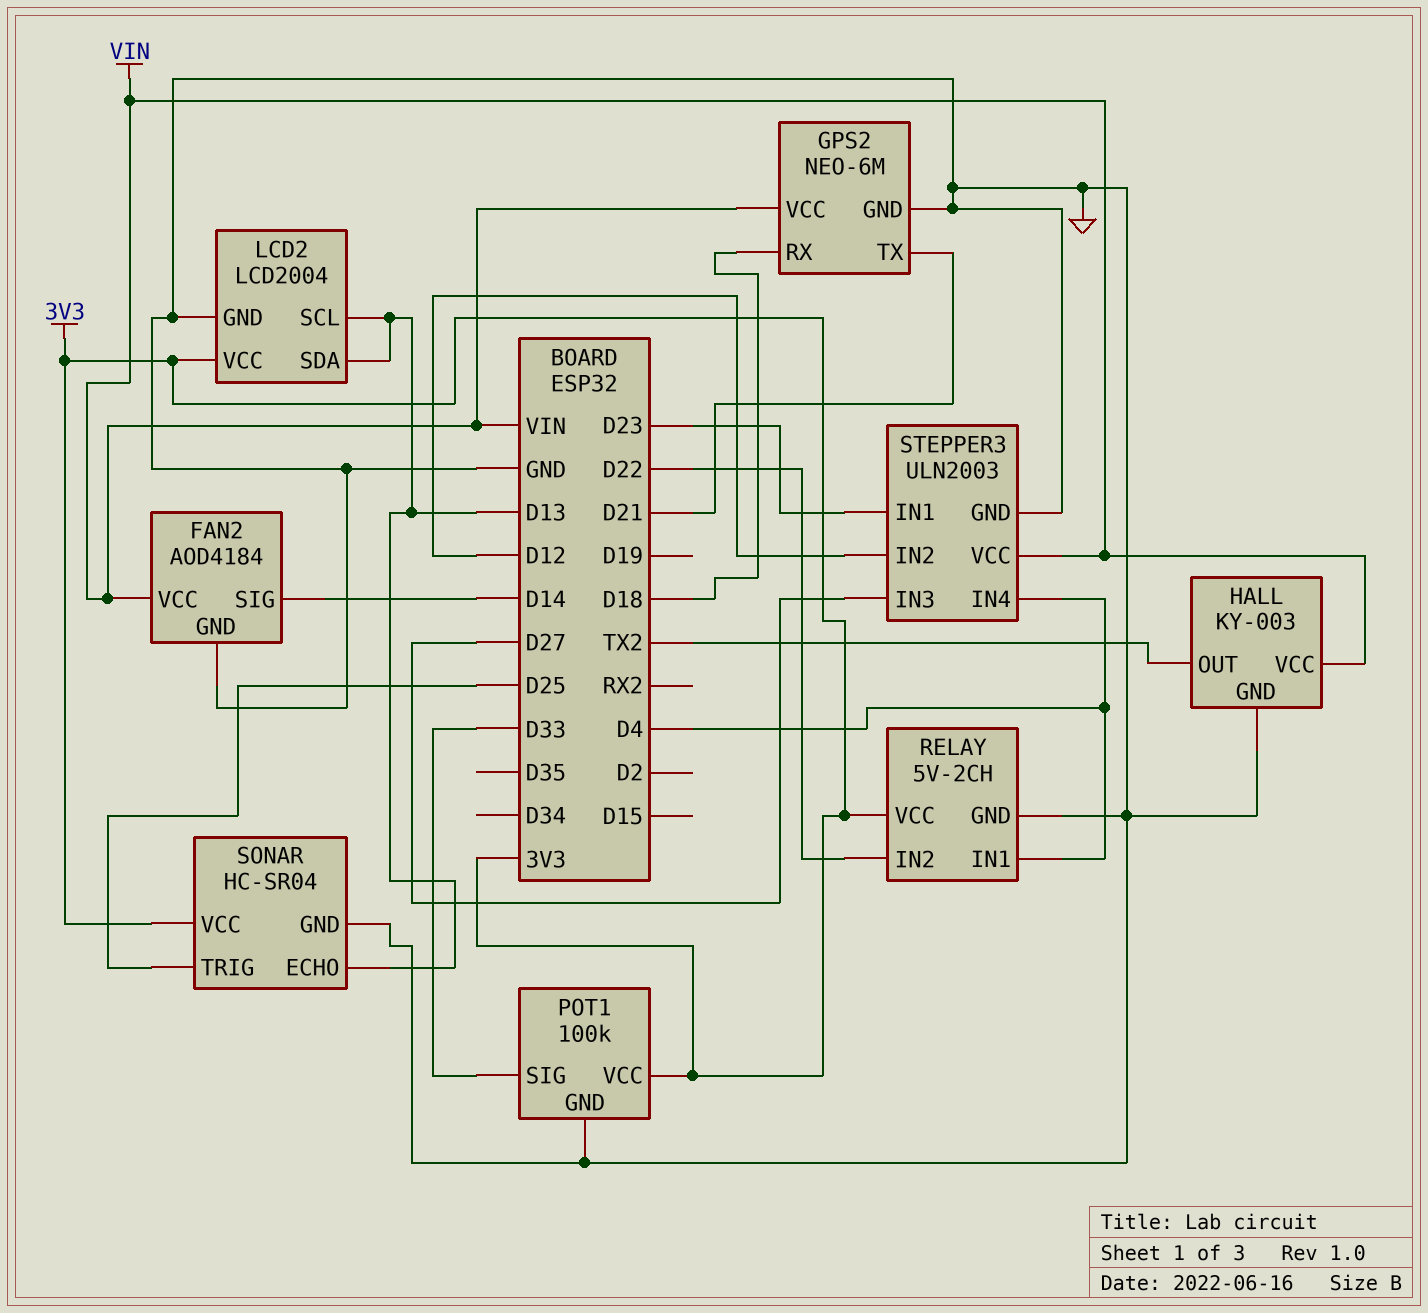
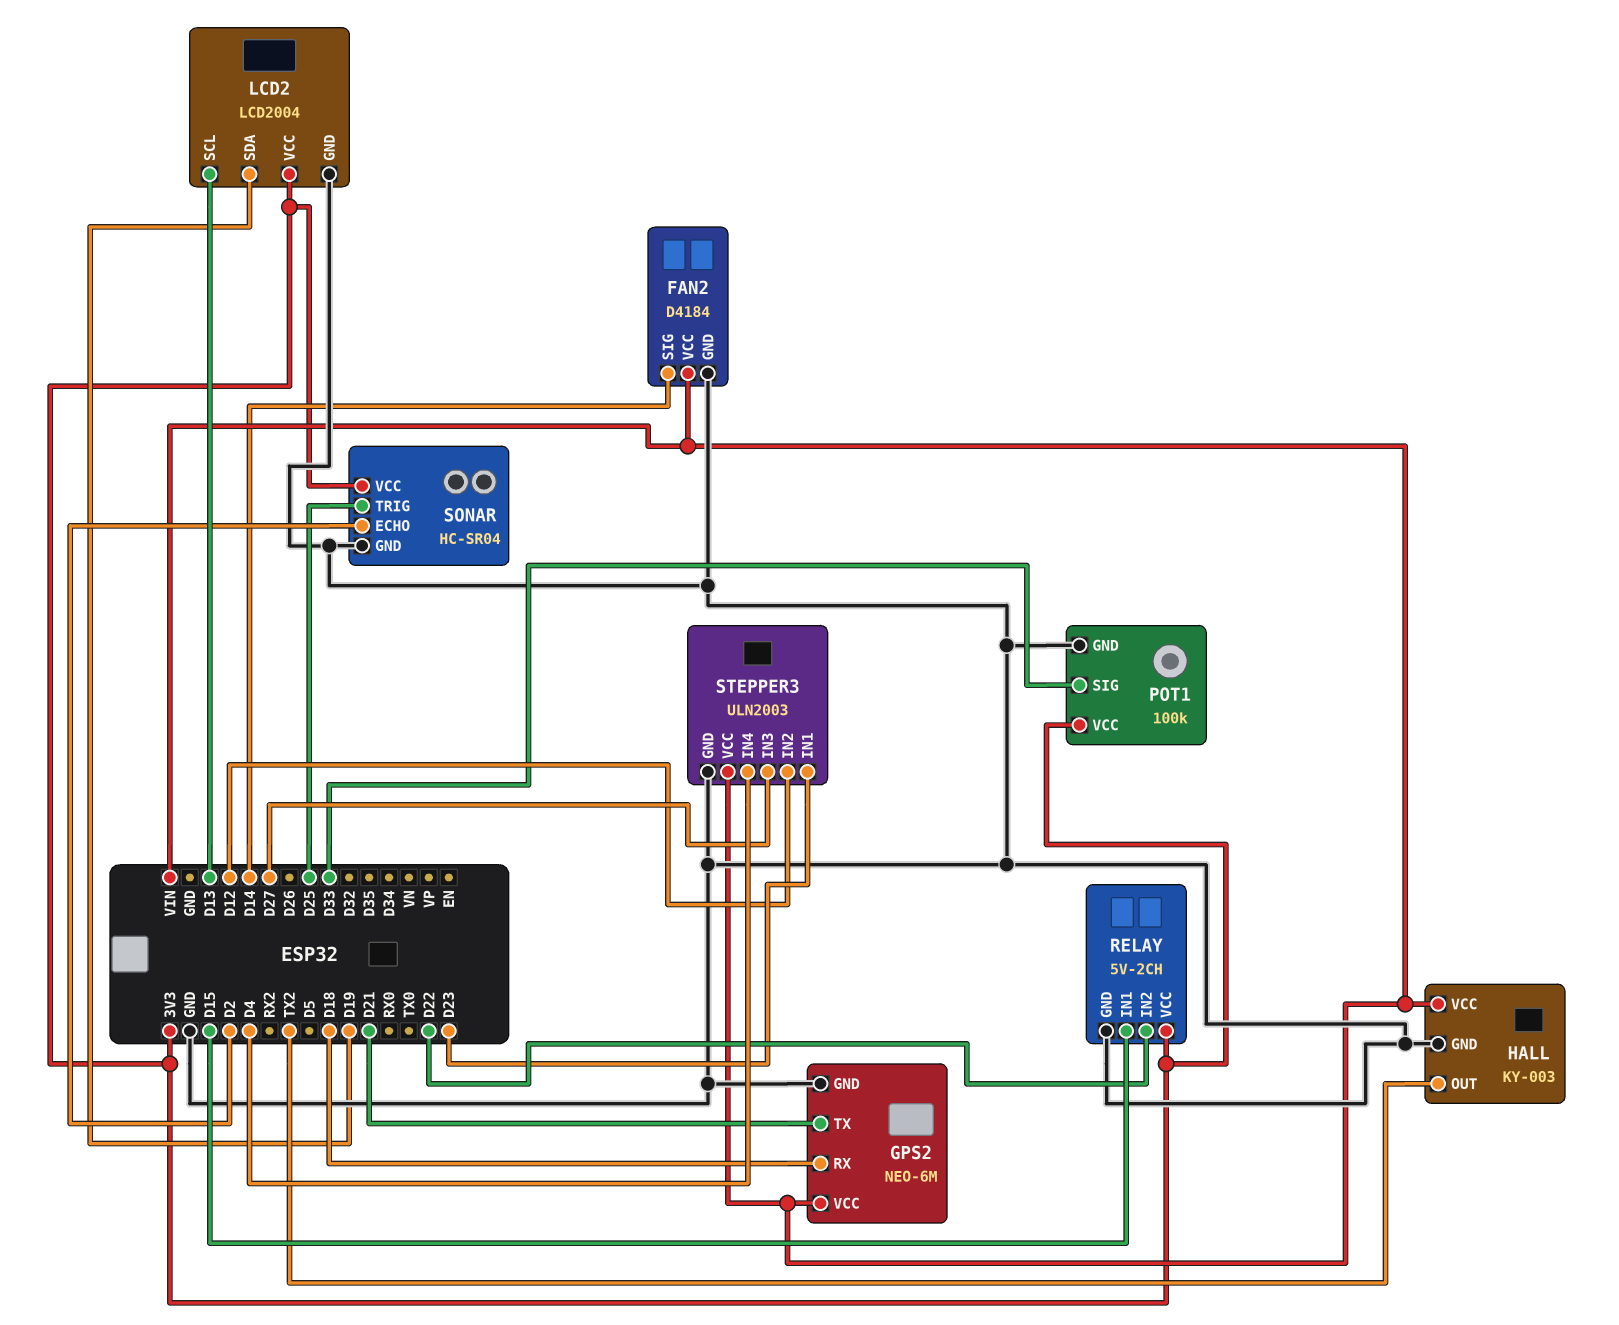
FAN2: AOD4184 -> D4184
LCD2 pin SDA: D13 -> D19
RELAY pin IN1: D4 -> D15
SONAR pin ECHO: D13 -> D2

